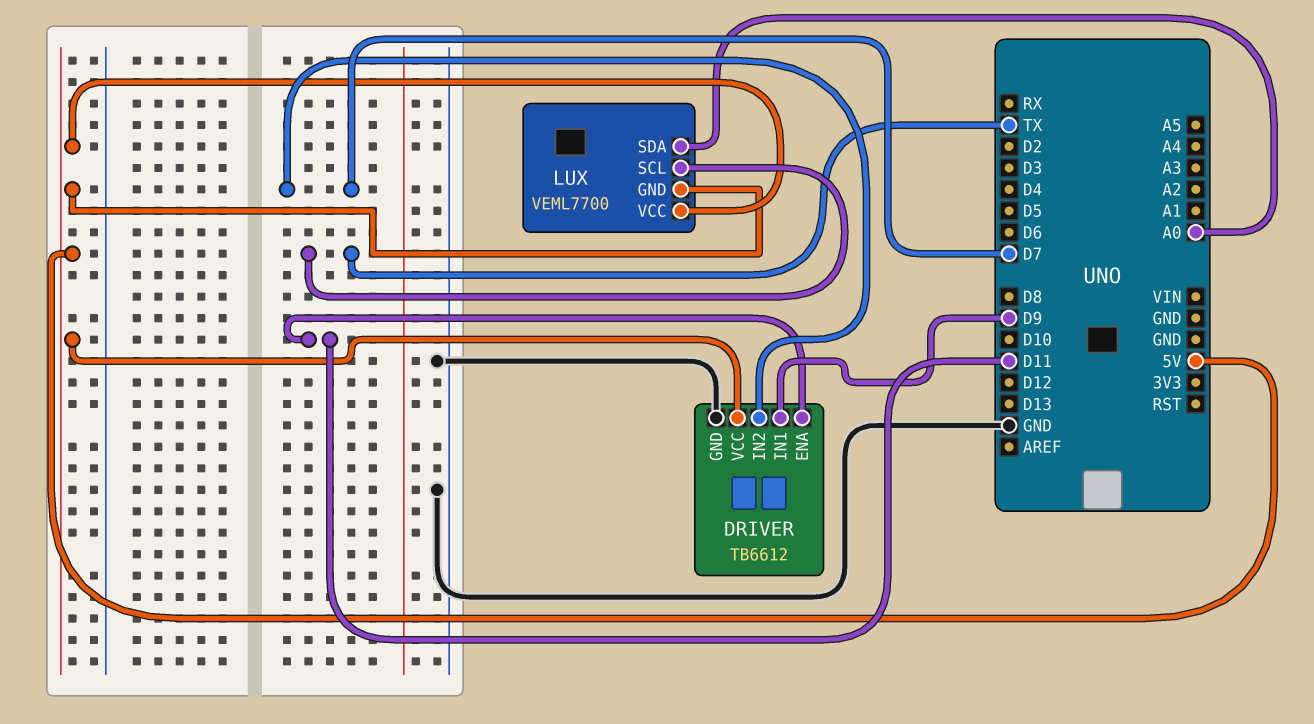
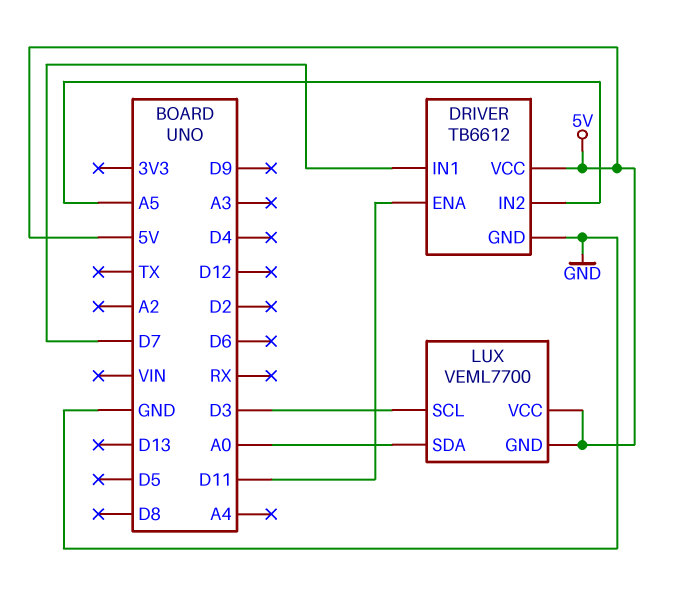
DRIVER pin IN1: D9 -> D7
DRIVER pin IN2: D7 -> A5
LUX pin SCL: TX -> D3

